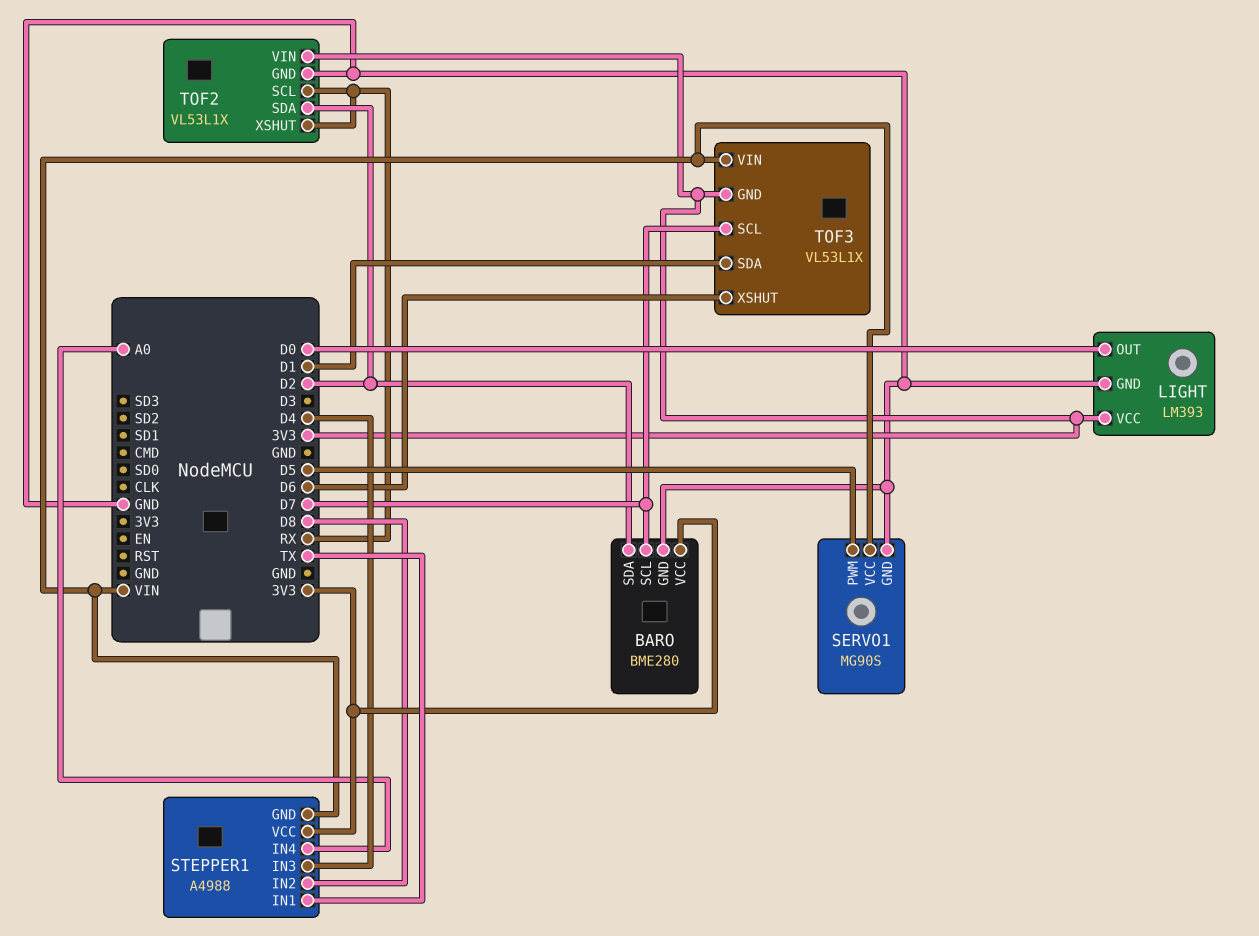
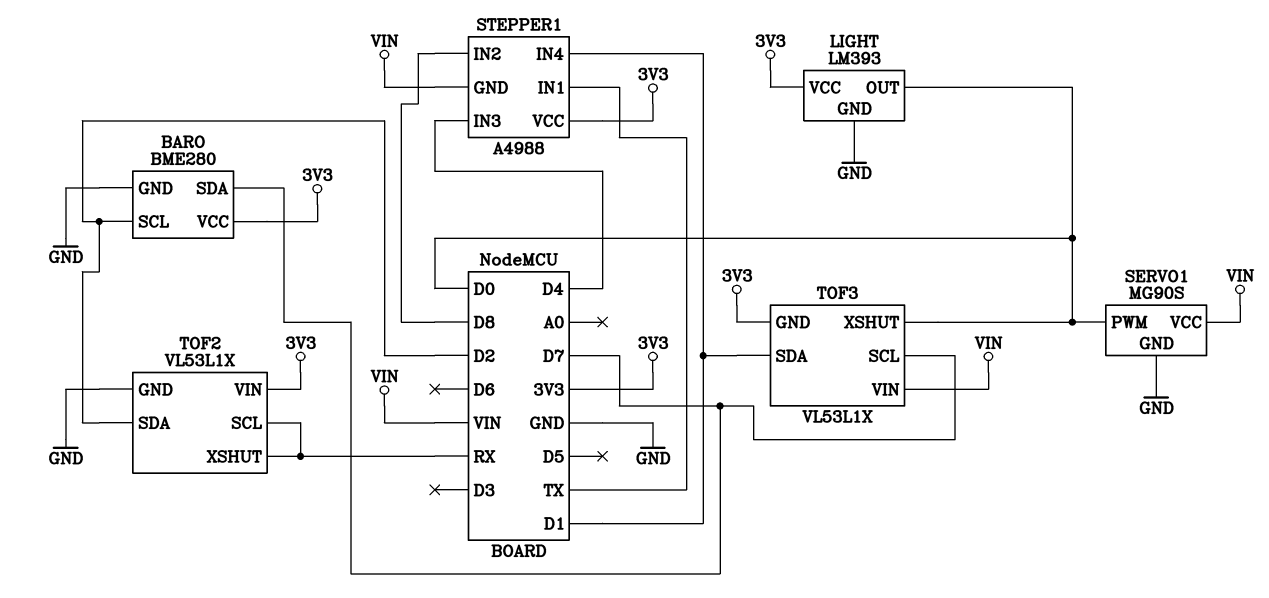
BARO pin SCL: D7 -> D2
BARO pin SDA: D2 -> D7
SERVO1 pin PWM: D5 -> D0
STEPPER1 pin IN4: A0 -> D1
TOF3 pin XSHUT: D6 -> D0

